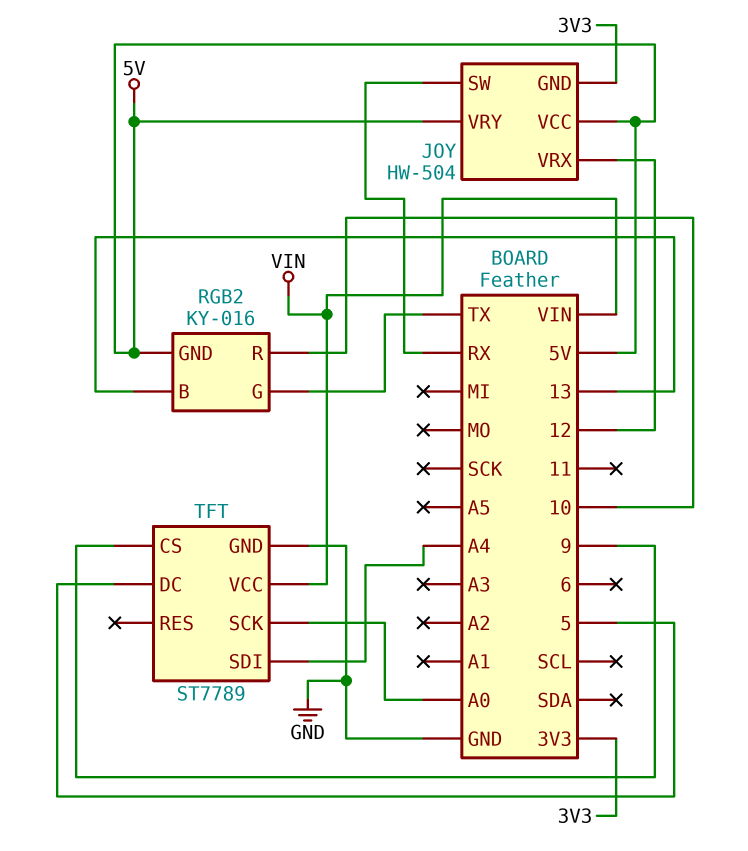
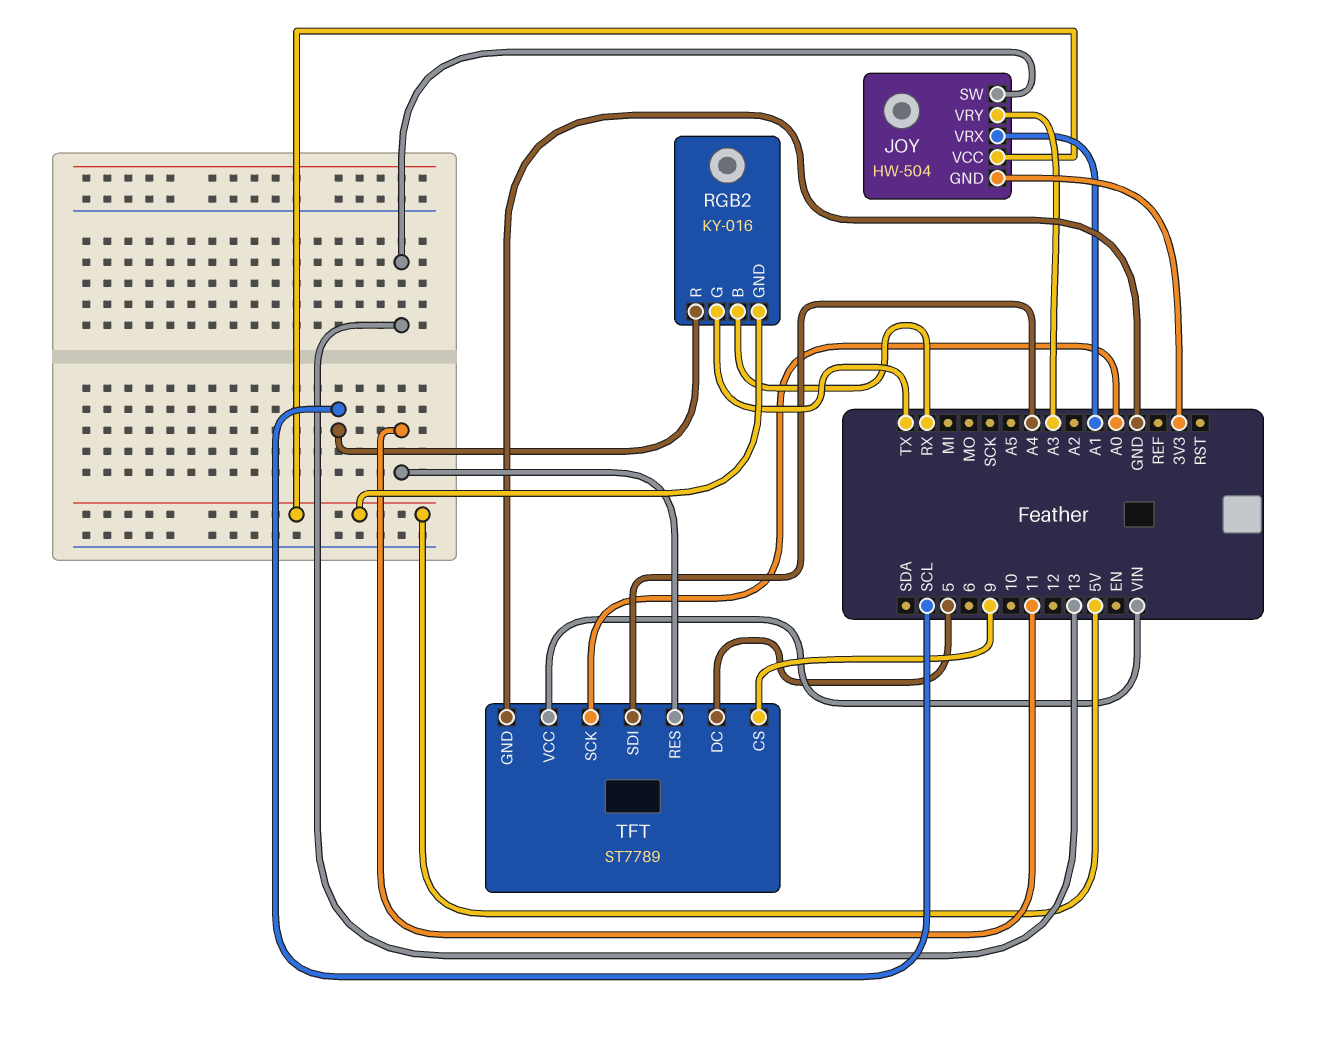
JOY pin SW: RX -> 13
JOY pin VRX: 12 -> A1
JOY pin VRY: 5V -> A3
RGB2 pin B: 13 -> RX
RGB2 pin R: 10 -> SCL
TFT pin RES: none -> 11

